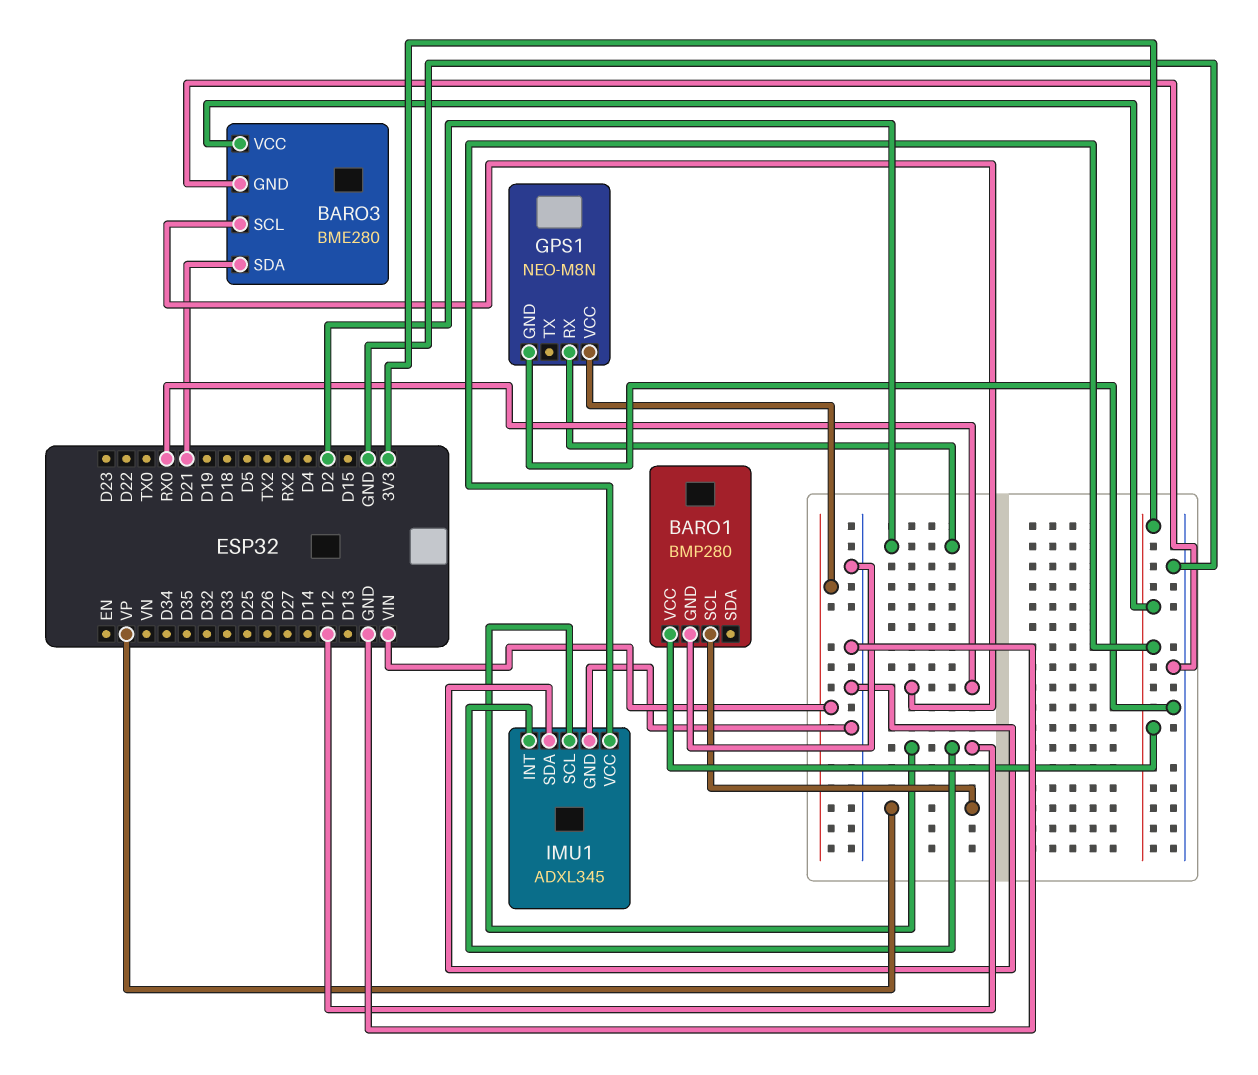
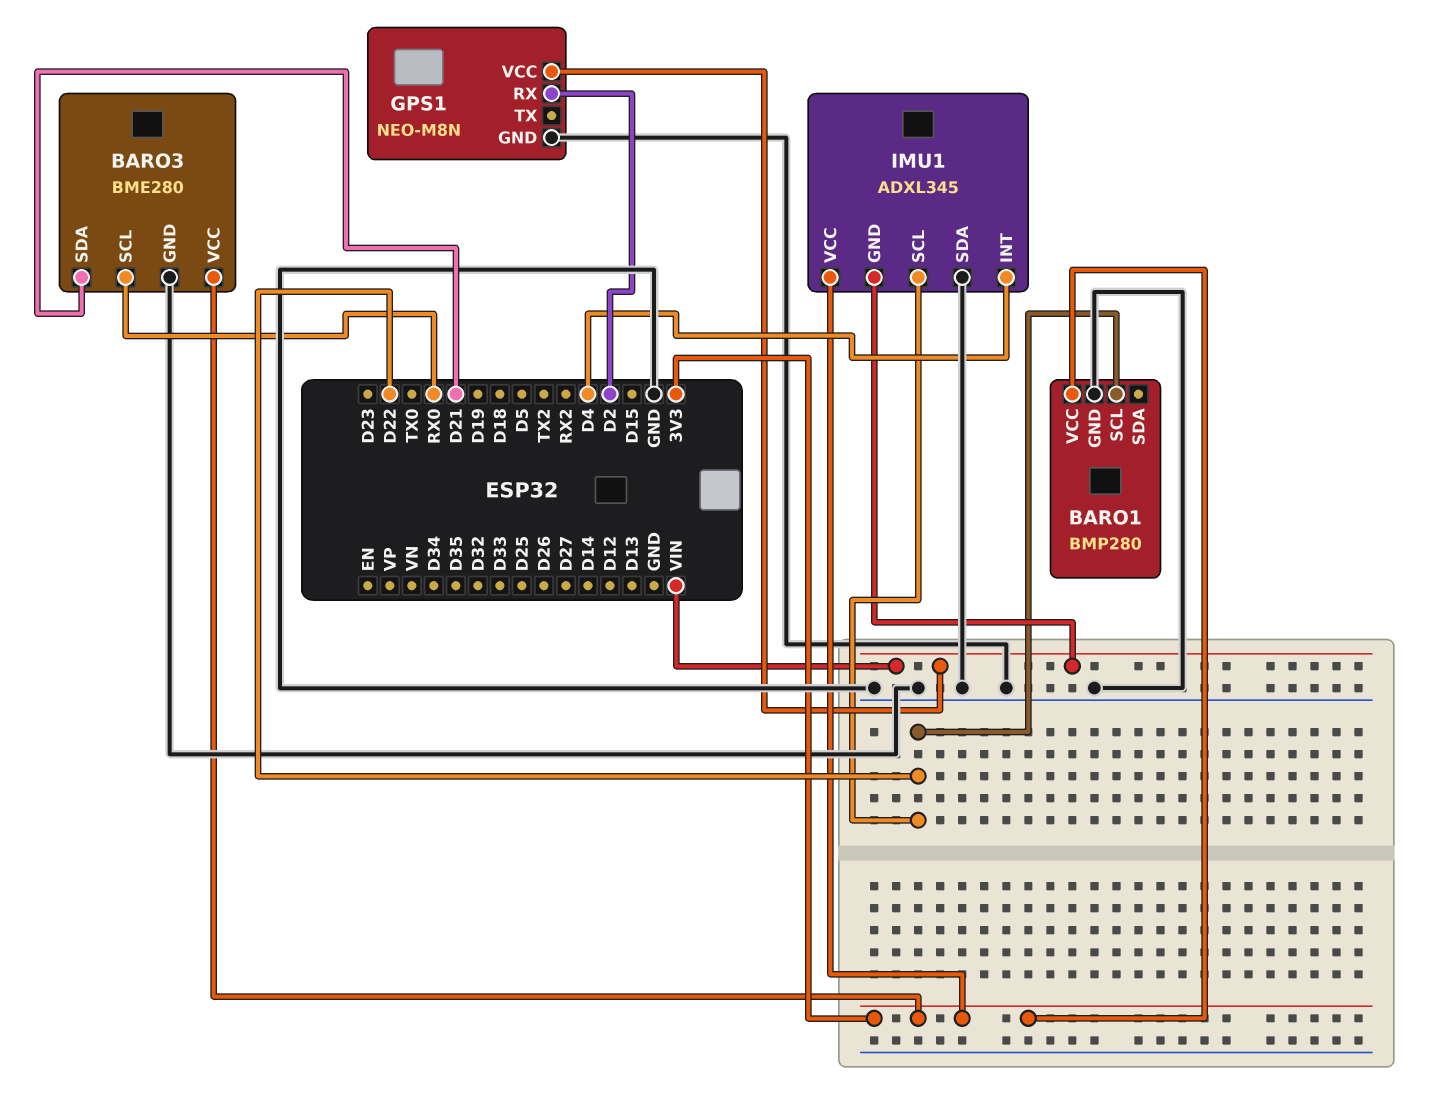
BARO1 pin SCL: VP -> D22
IMU1 pin GND: GND -> VIN
IMU1 pin INT: D12 -> D4
IMU1 pin SCL: D12 -> D22

